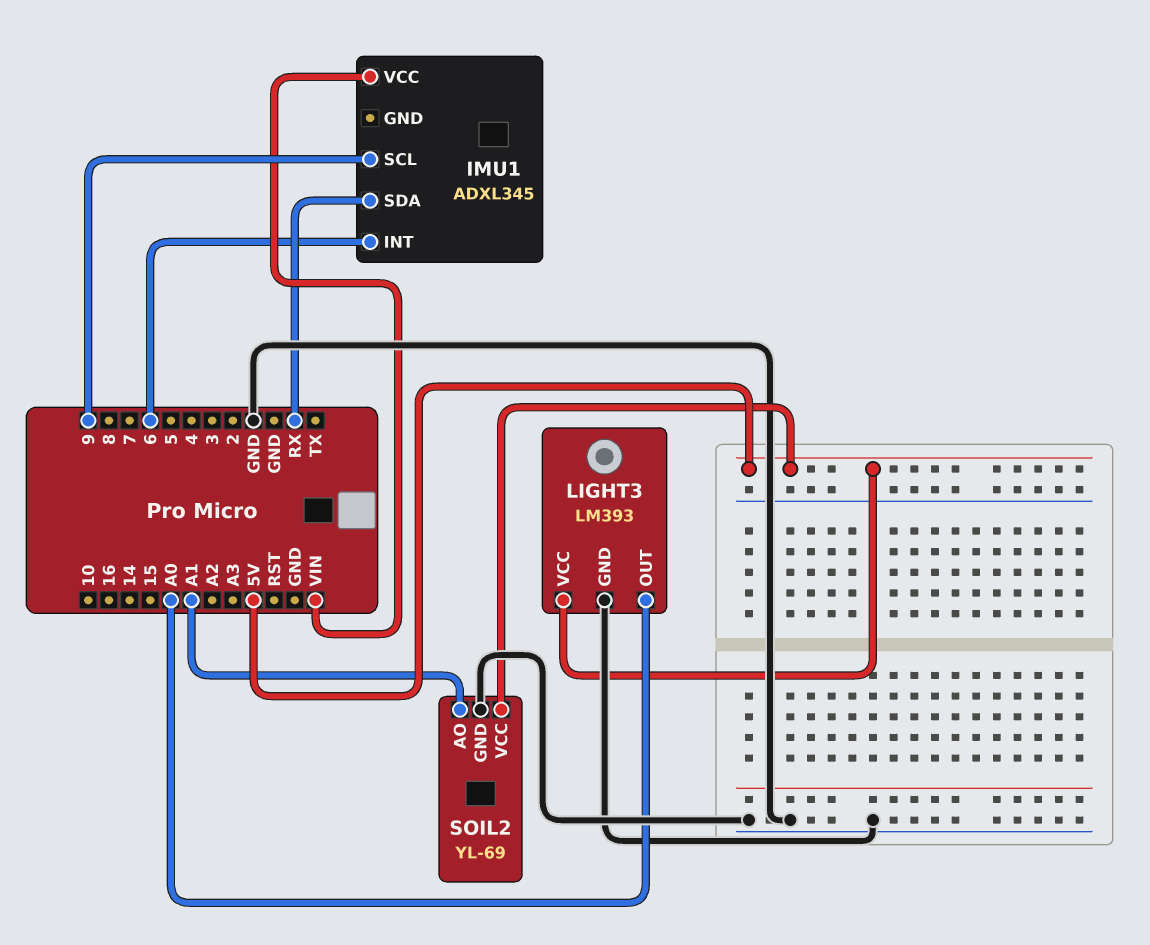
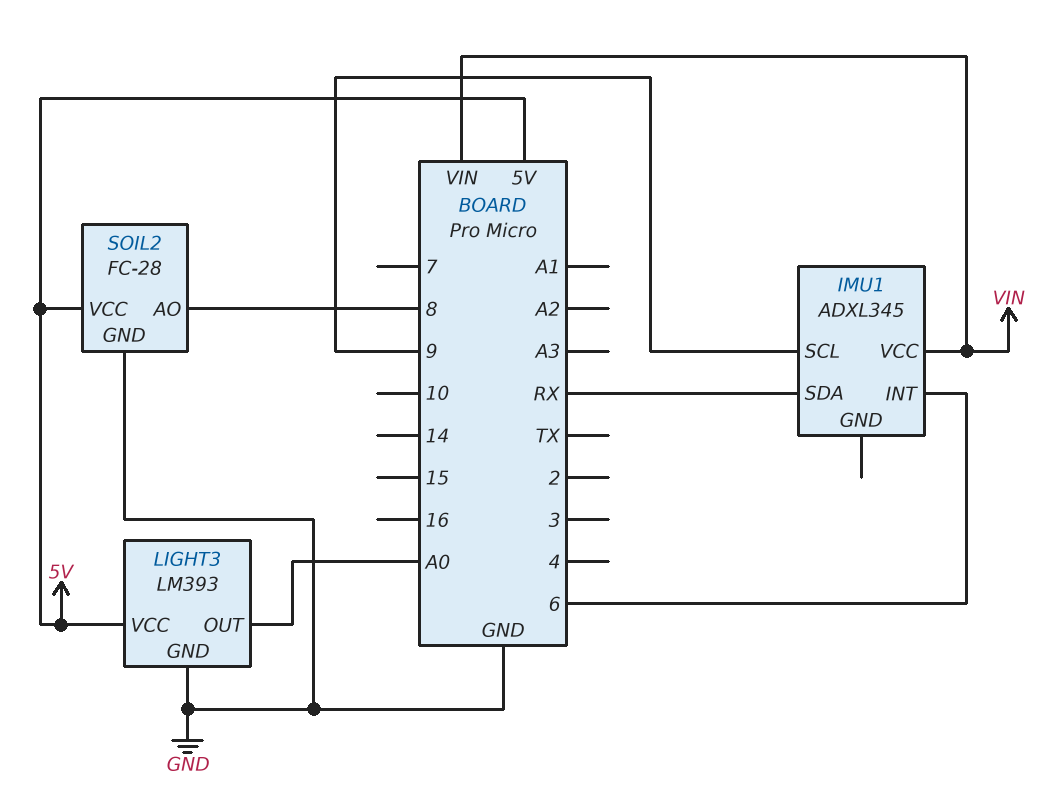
SOIL2: YL-69 -> FC-28
SOIL2 pin AO: A1 -> 8

